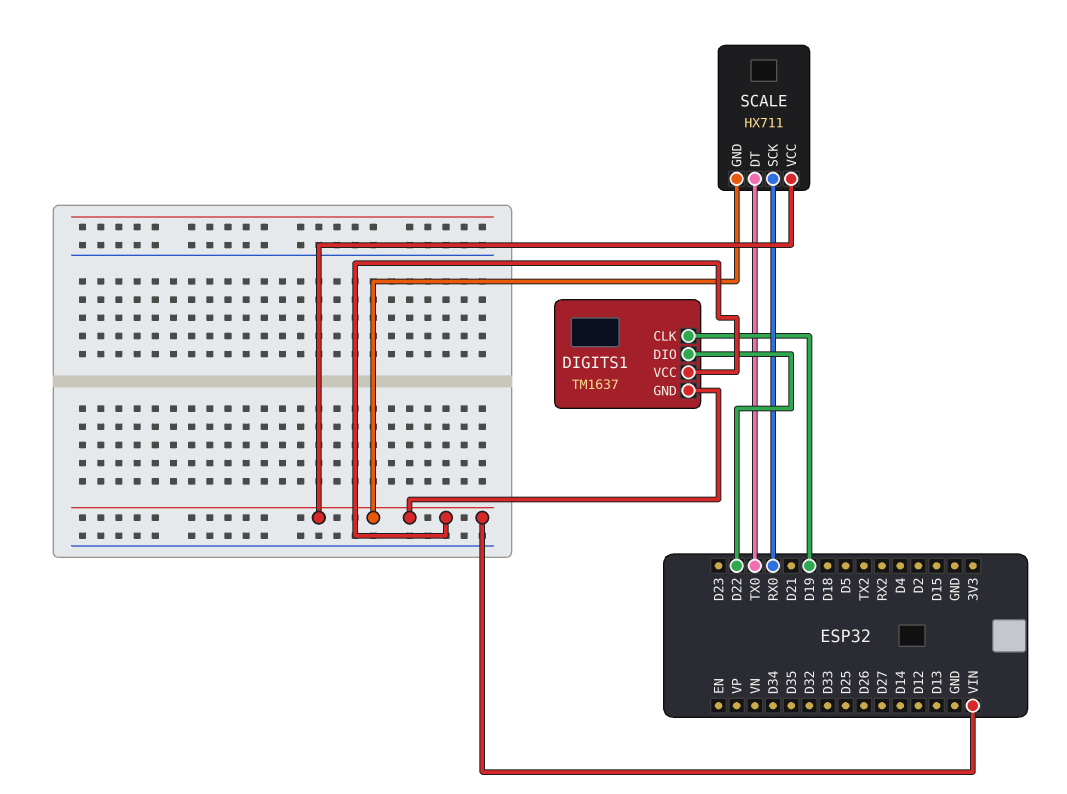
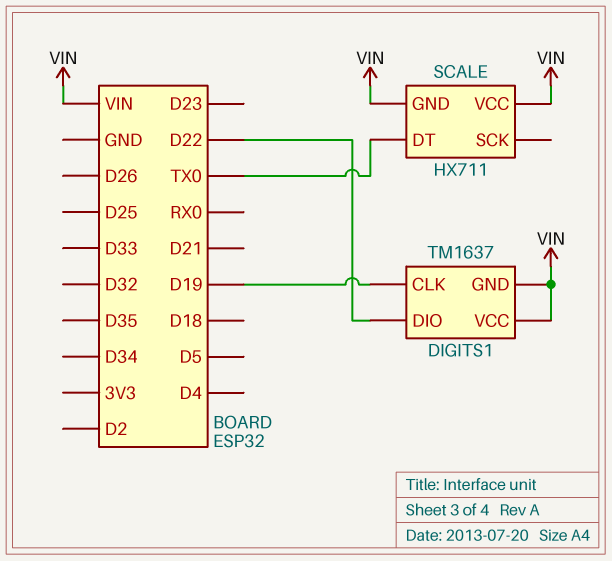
SCALE pin SCK: RX0 -> none

